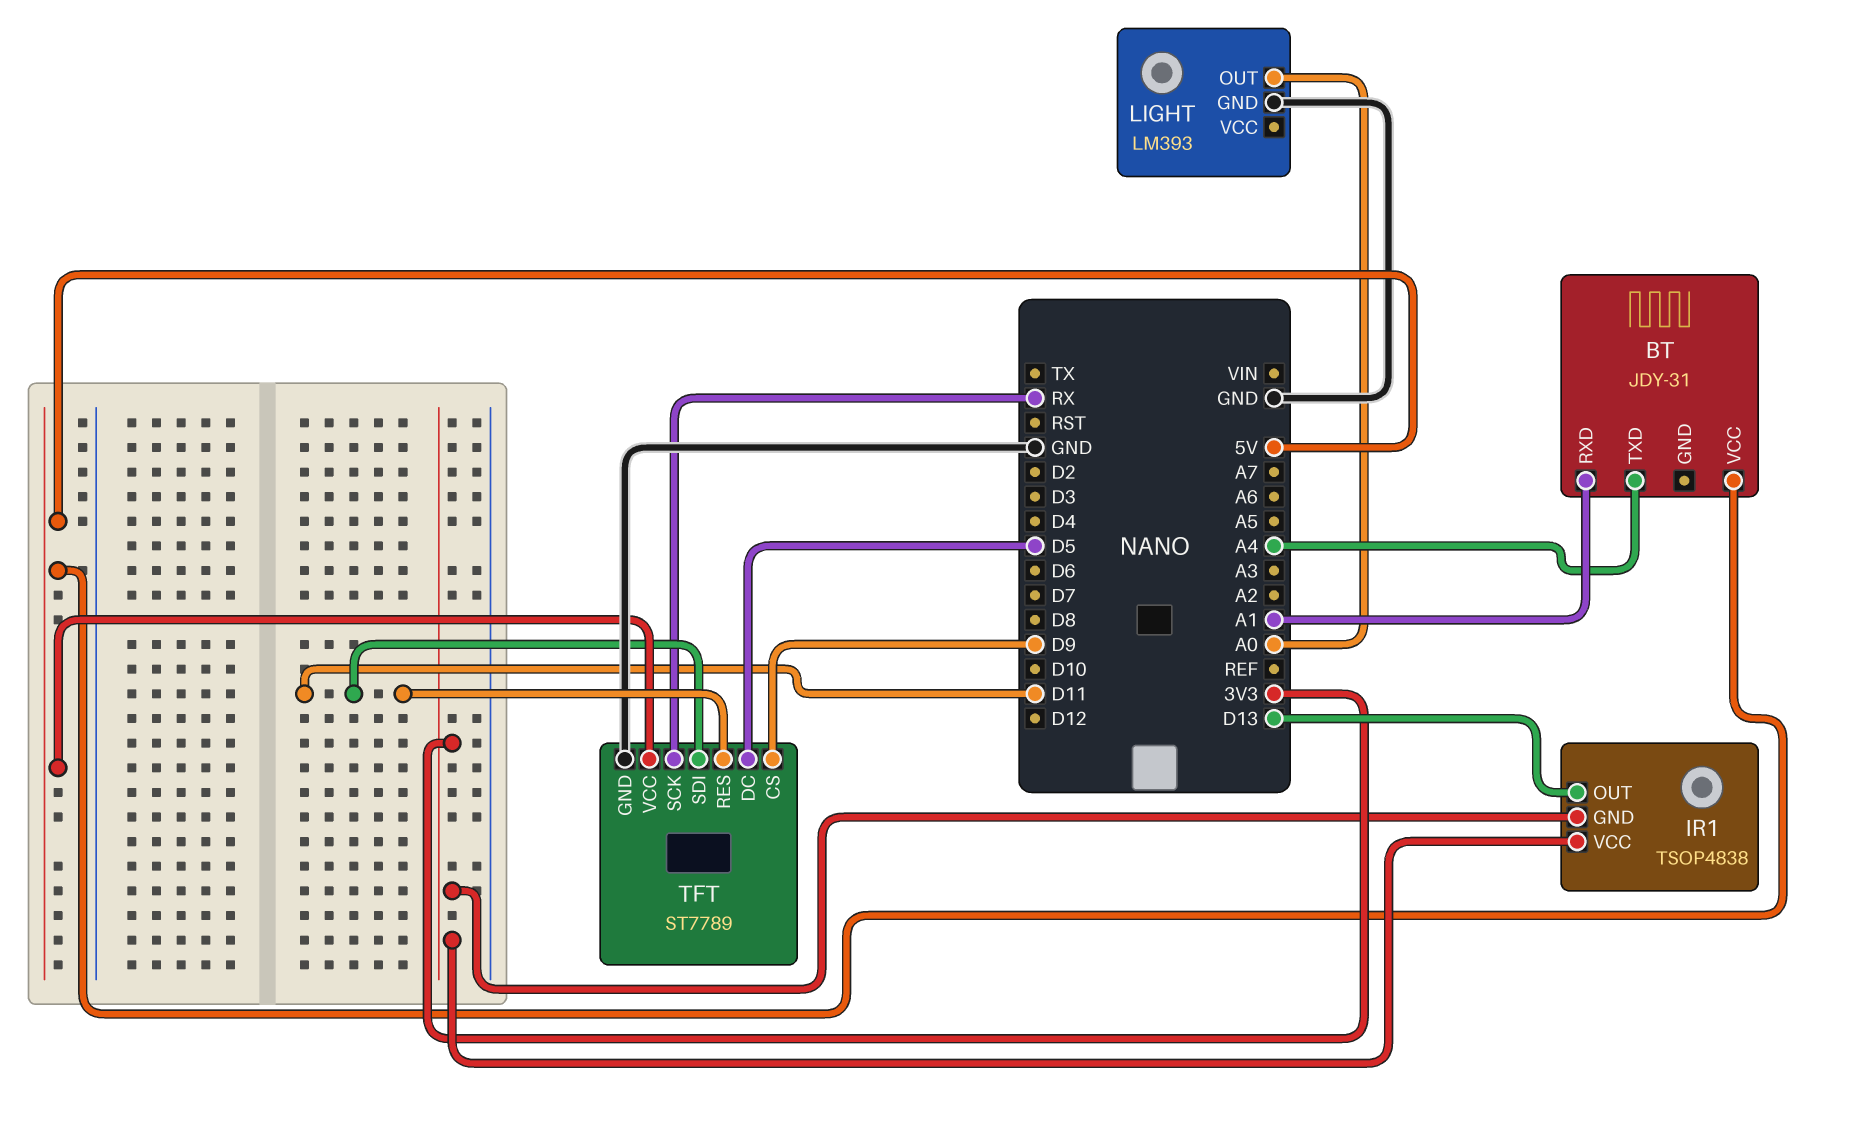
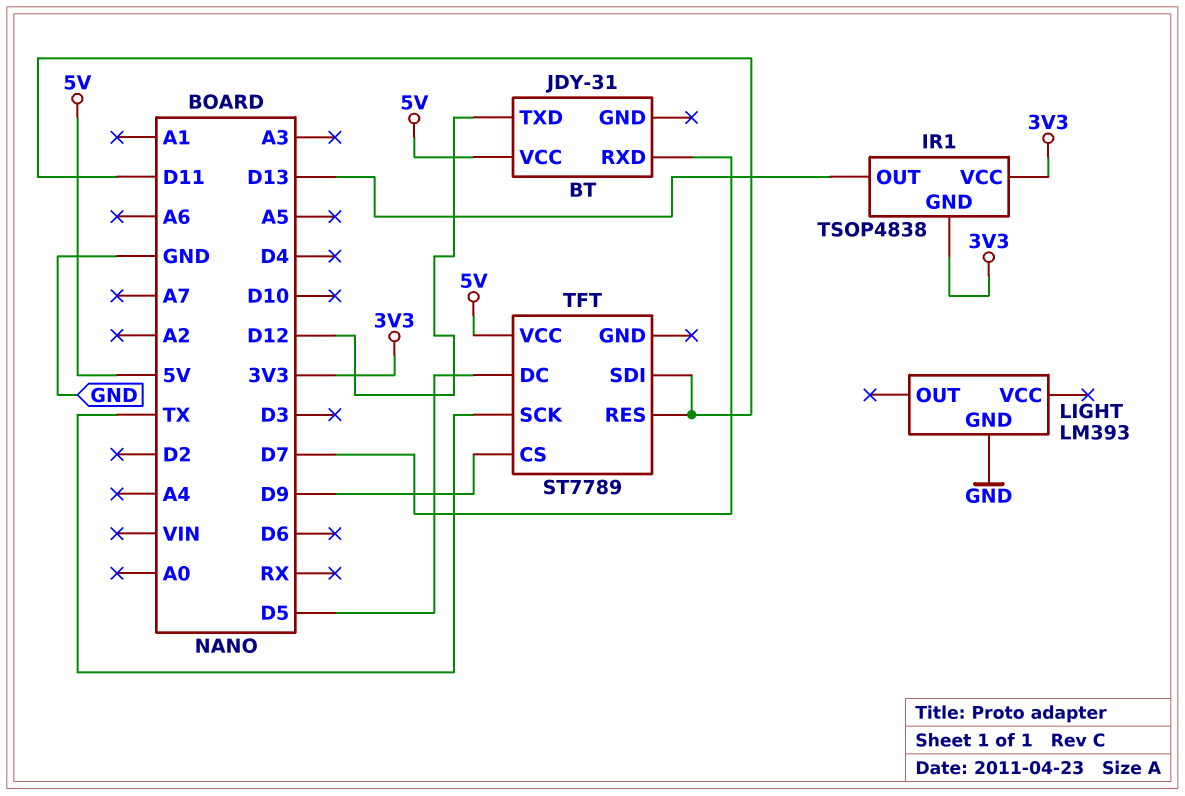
BT pin RXD: A1 -> D7
BT pin TXD: A4 -> D12
LIGHT pin OUT: A0 -> none
TFT pin GND: GND -> none
TFT pin SCK: RX -> TX

